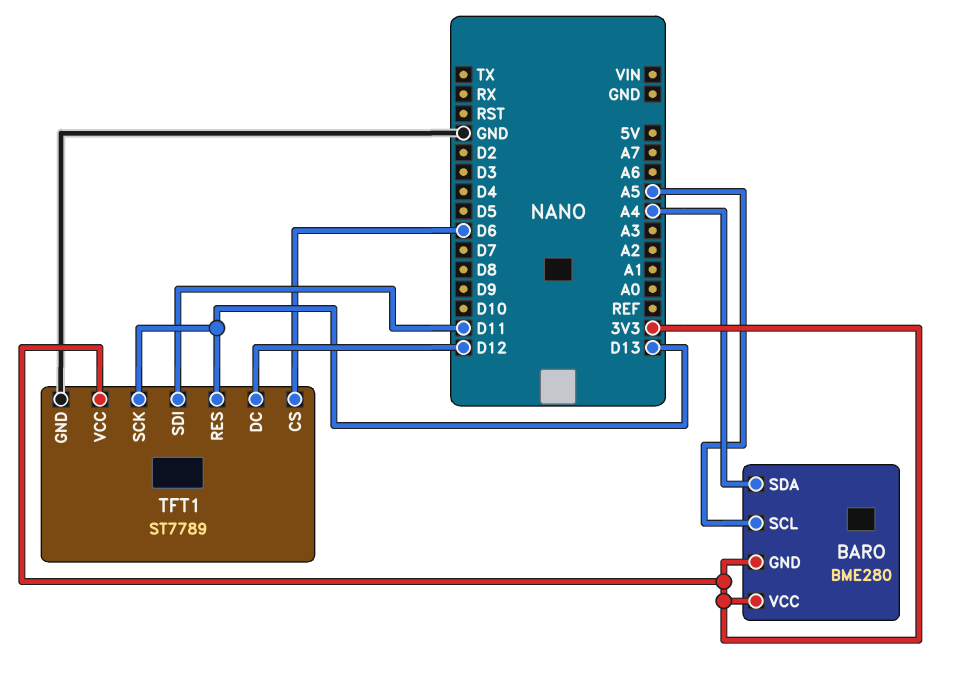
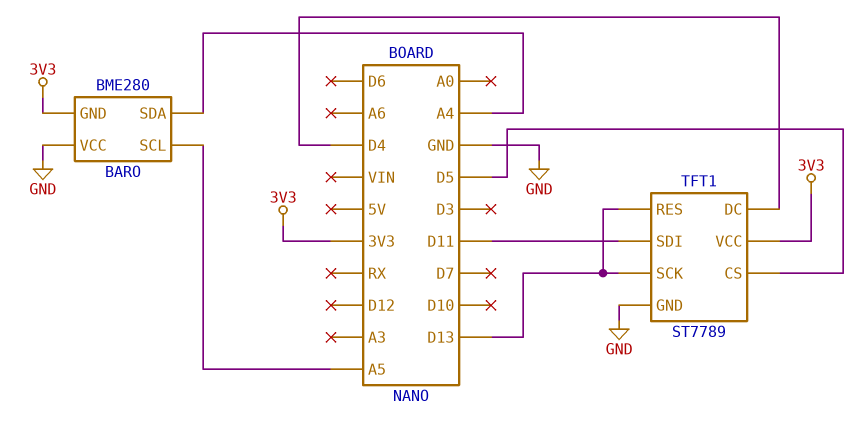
BARO pin VCC: 3V3 -> GND
TFT1 pin CS: D6 -> D5
TFT1 pin DC: D12 -> D4

